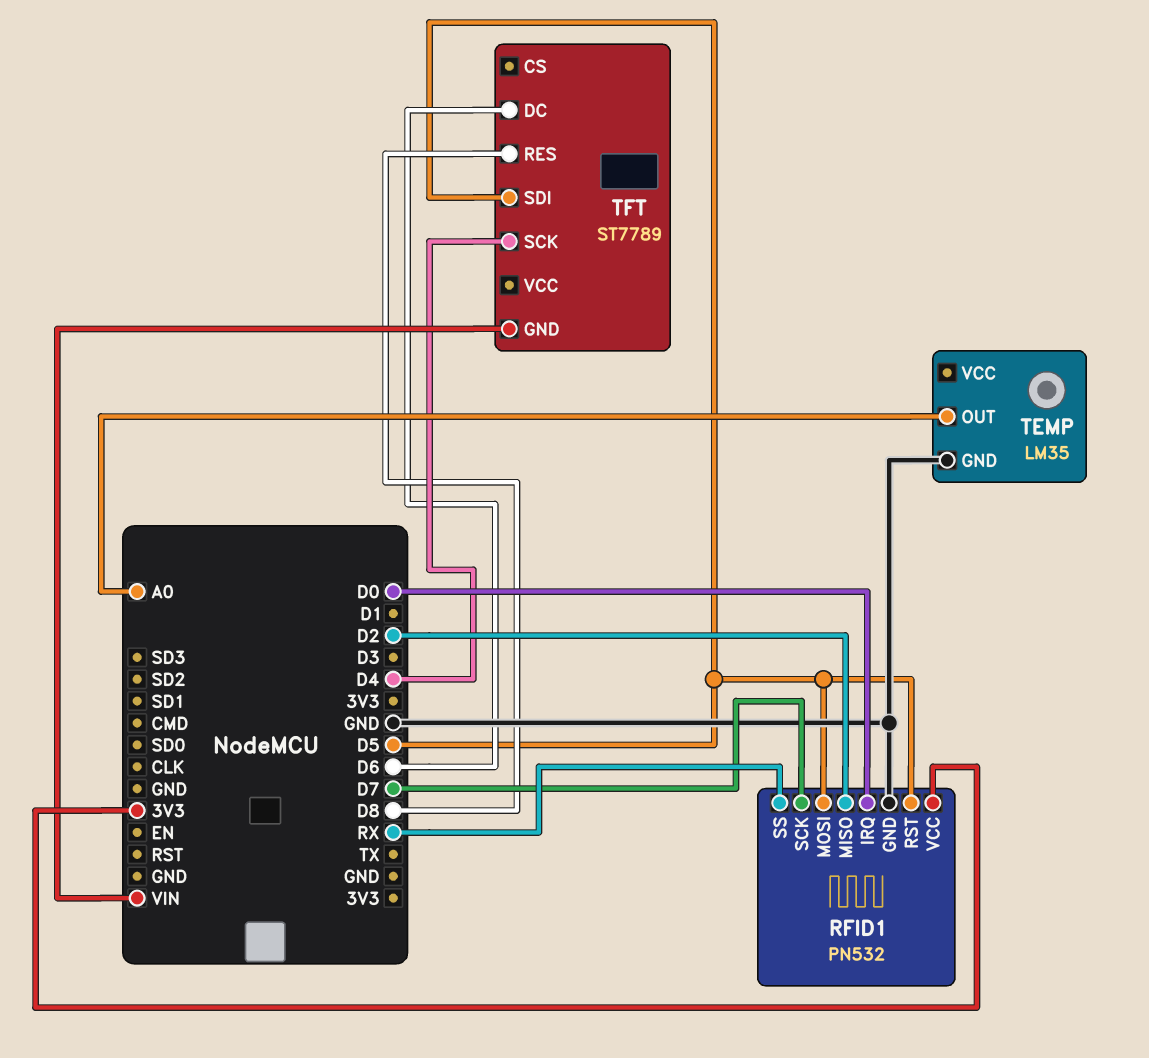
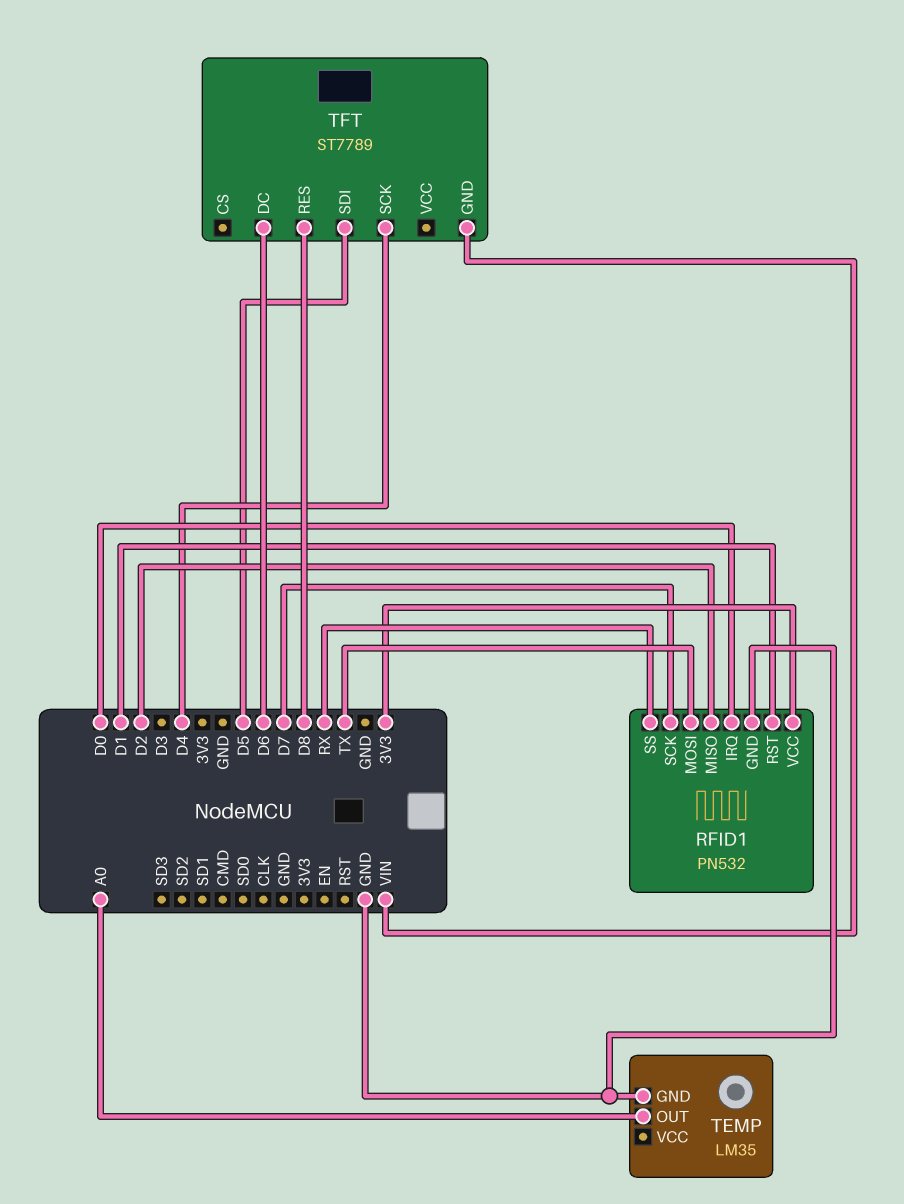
RFID1 pin MOSI: D5 -> TX
RFID1 pin RST: D5 -> D1

